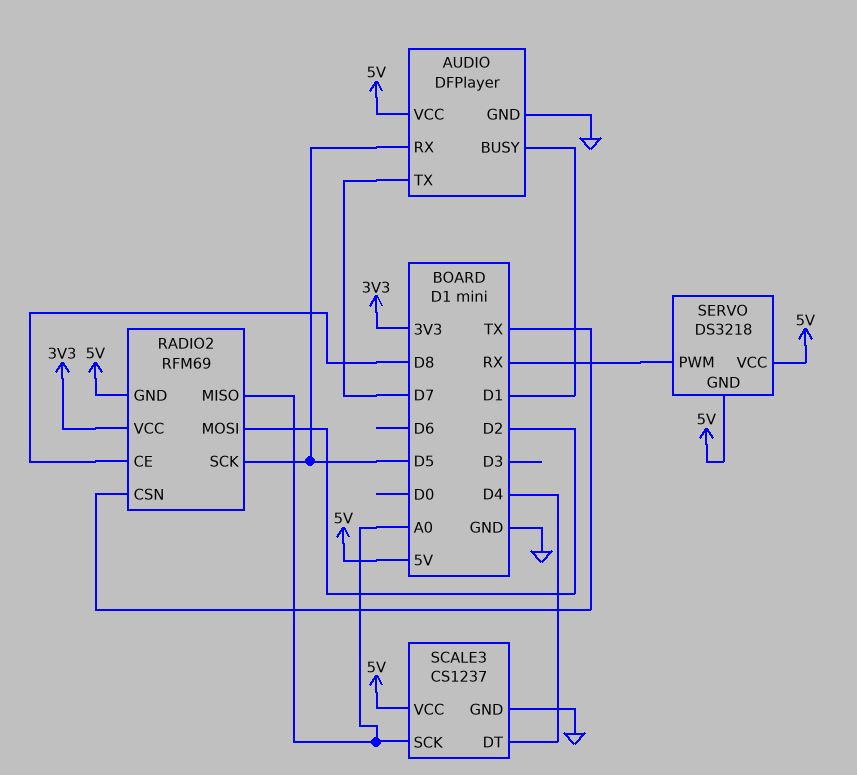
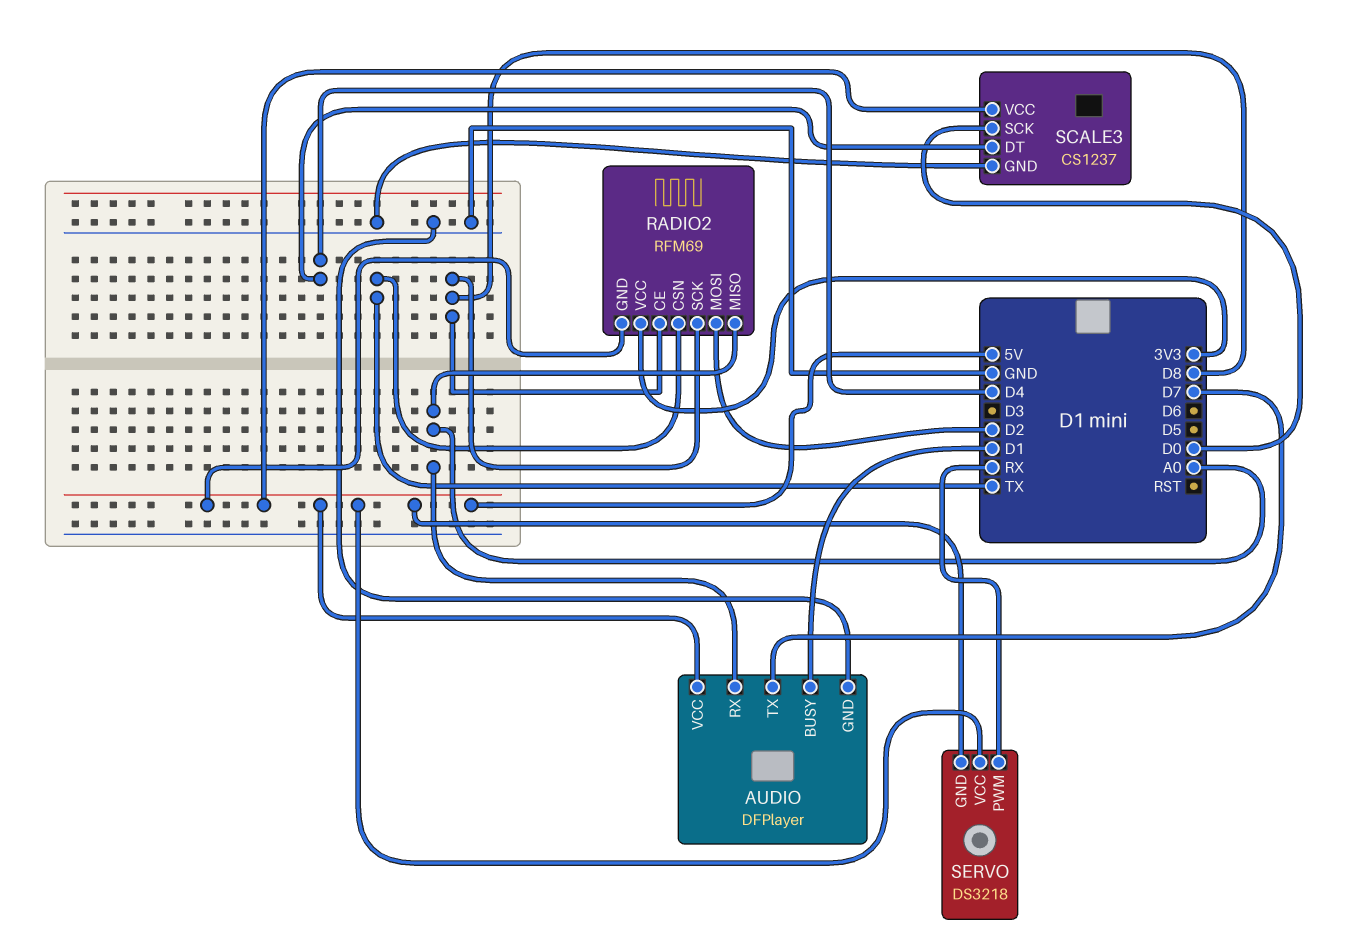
AUDIO pin RX: D5 -> A0
RADIO2 pin SCK: D5 -> D8
SCALE3 pin SCK: A0 -> D0

